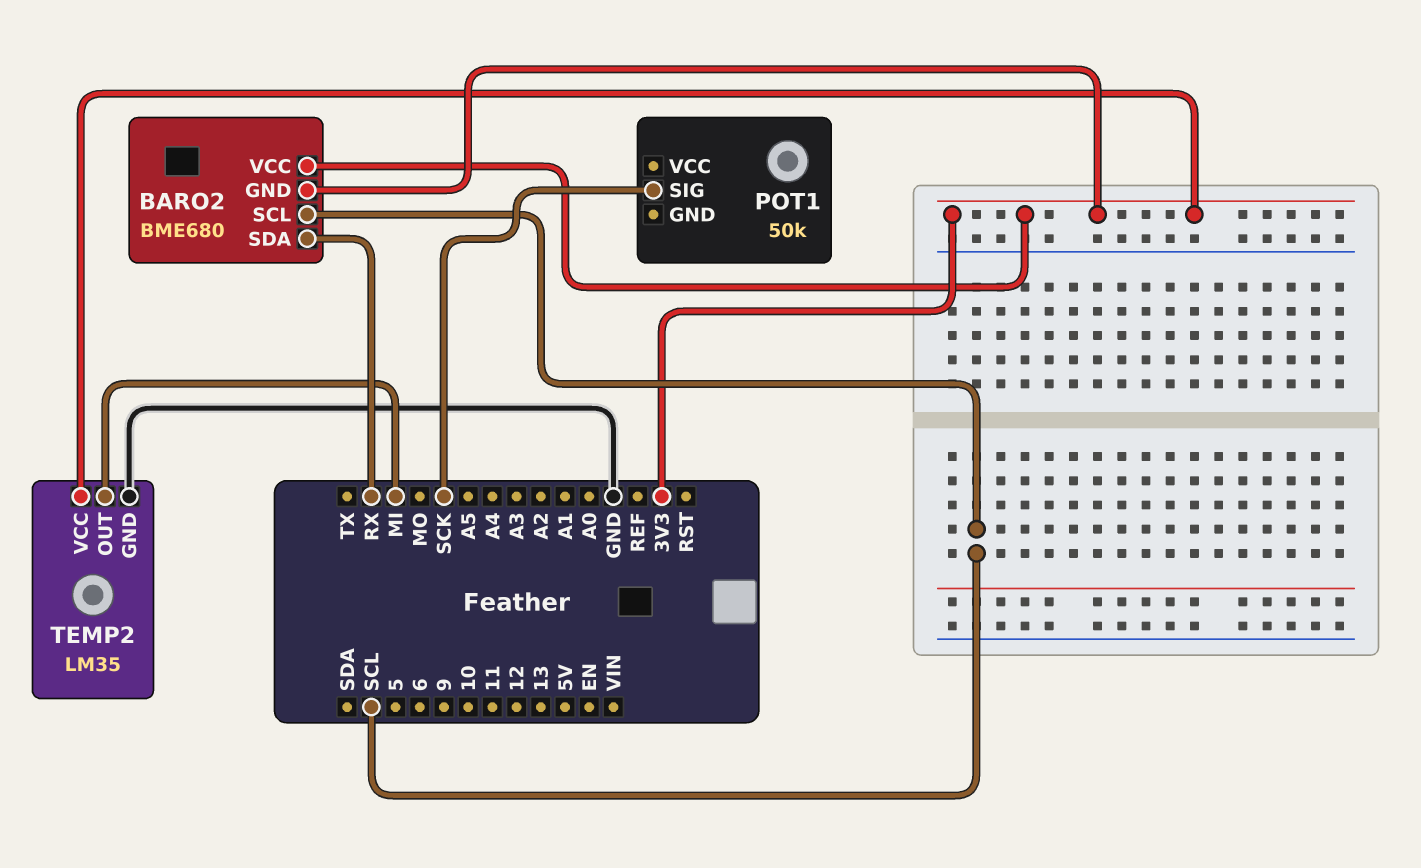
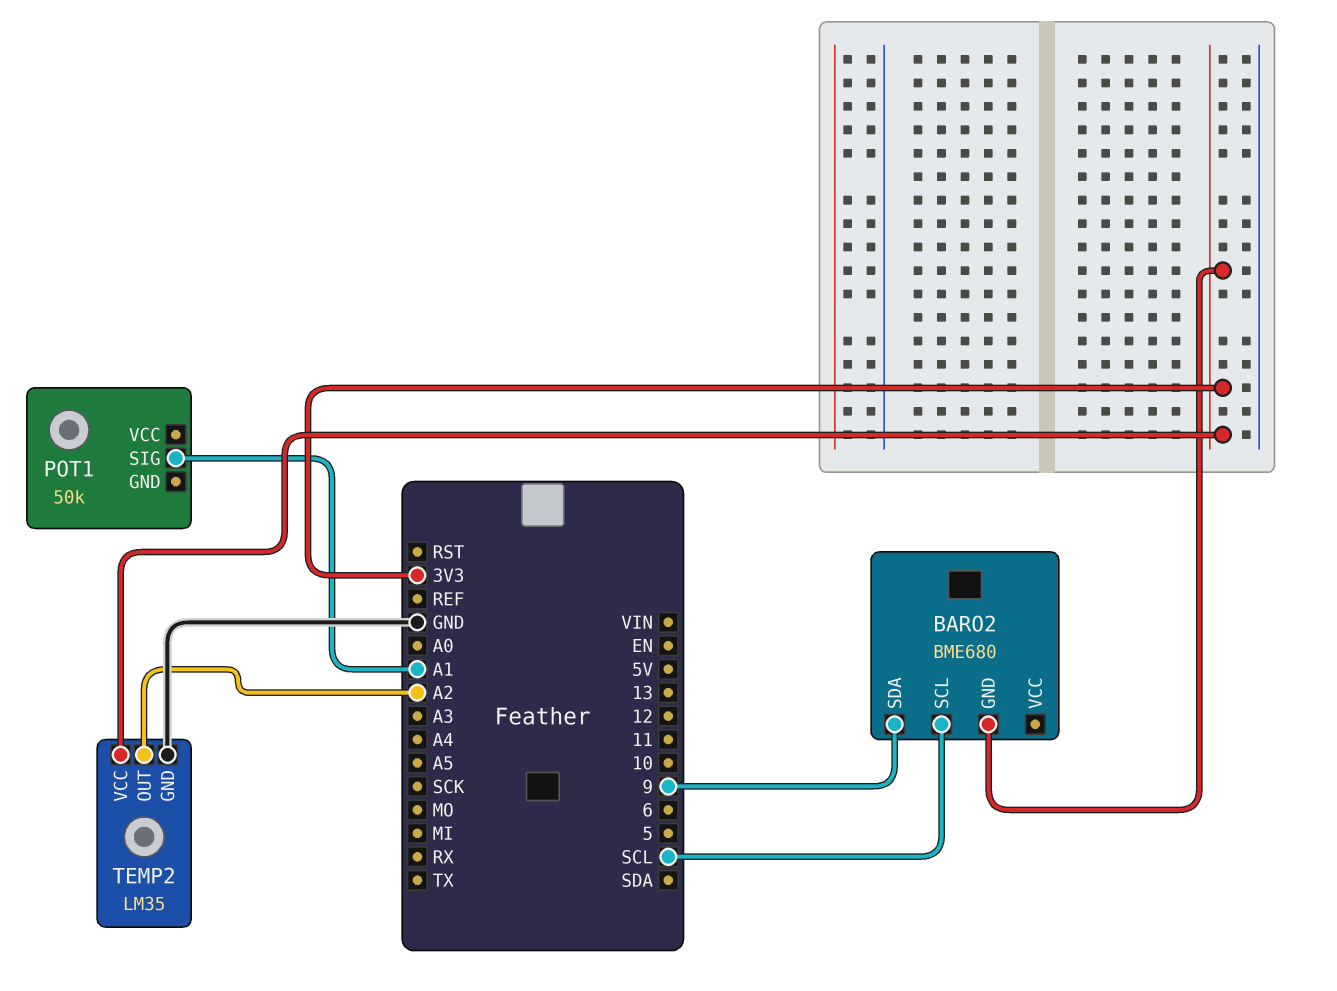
BARO2 pin SDA: RX -> 9
BARO2 pin VCC: 3V3 -> none
POT1 pin SIG: SCK -> A1
TEMP2 pin OUT: MI -> A2

